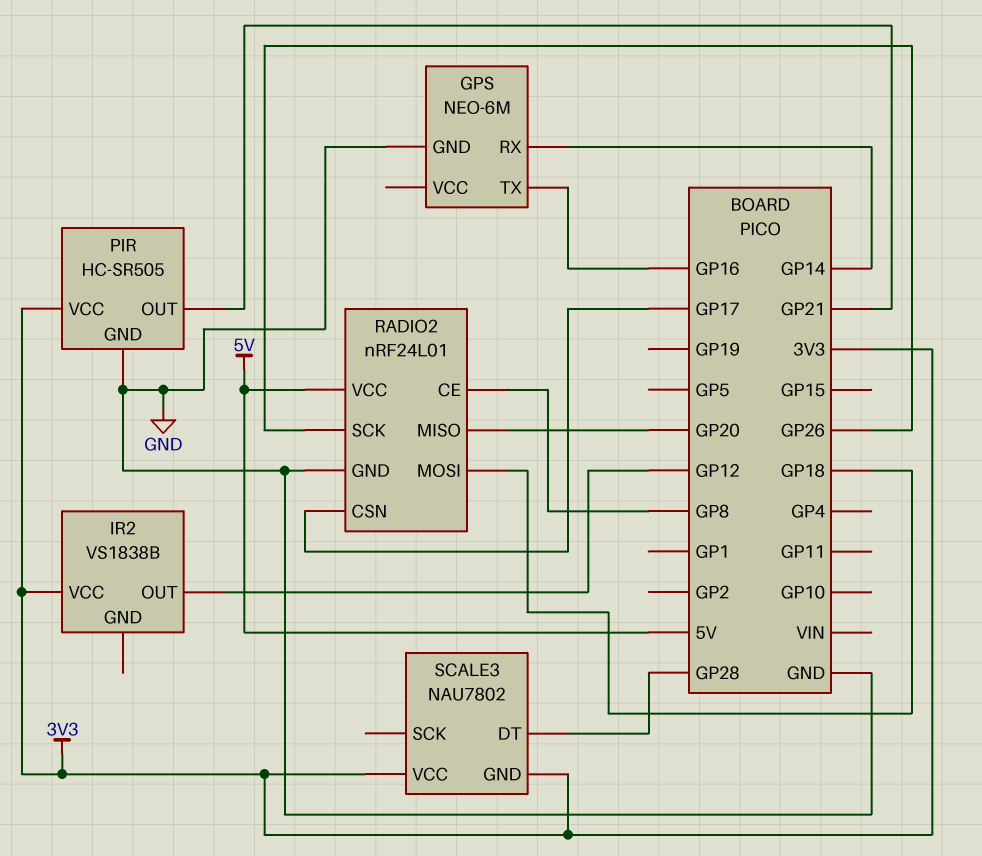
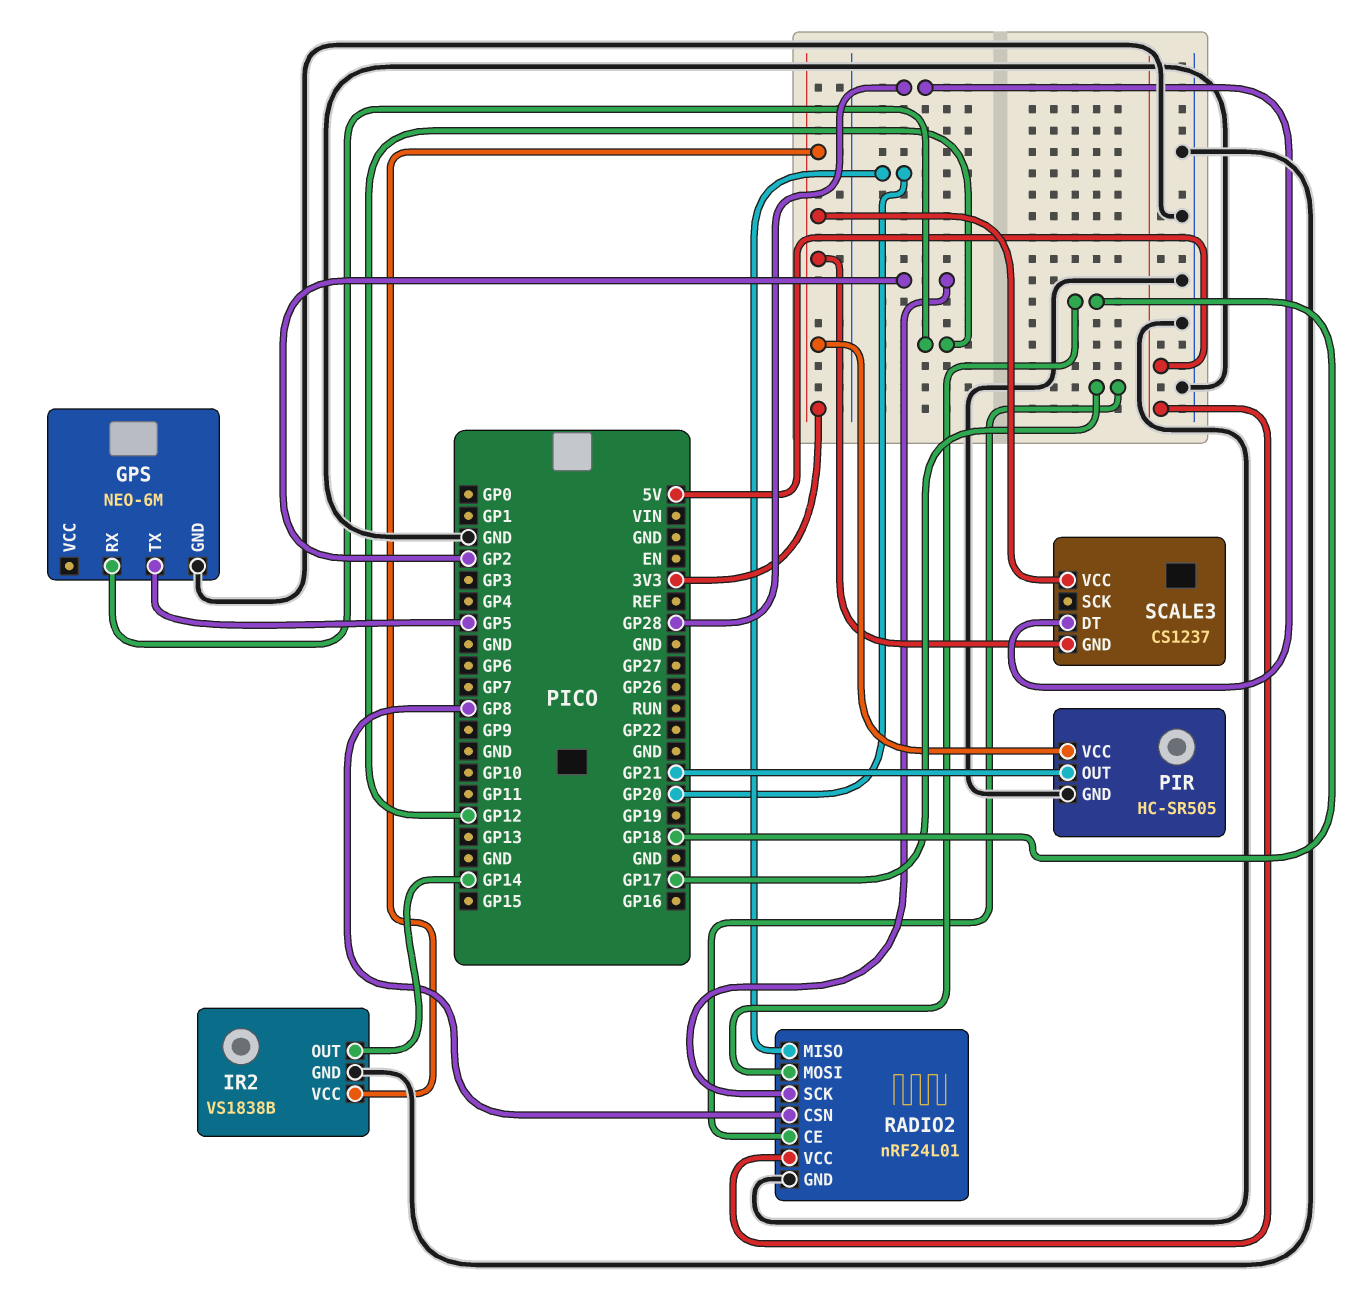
GPS pin RX: GP14 -> GP12
GPS pin TX: GP16 -> GP5
IR2 pin GND: none -> GND
IR2 pin OUT: GP12 -> GP14
RADIO2 pin CE: GP8 -> GP17
RADIO2 pin CSN: GP17 -> GP8
RADIO2 pin SCK: GP26 -> GP2
SCALE3: NAU7802 -> CS1237

